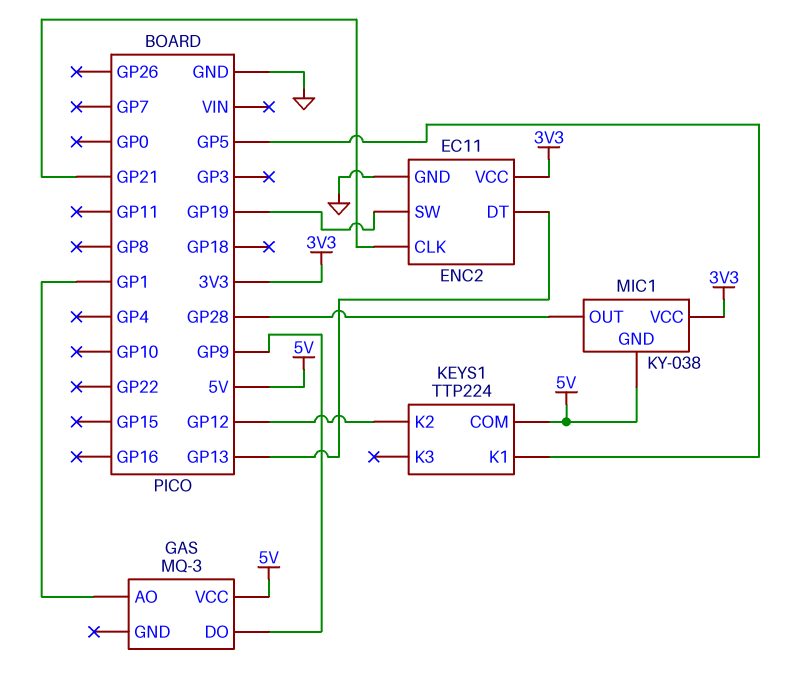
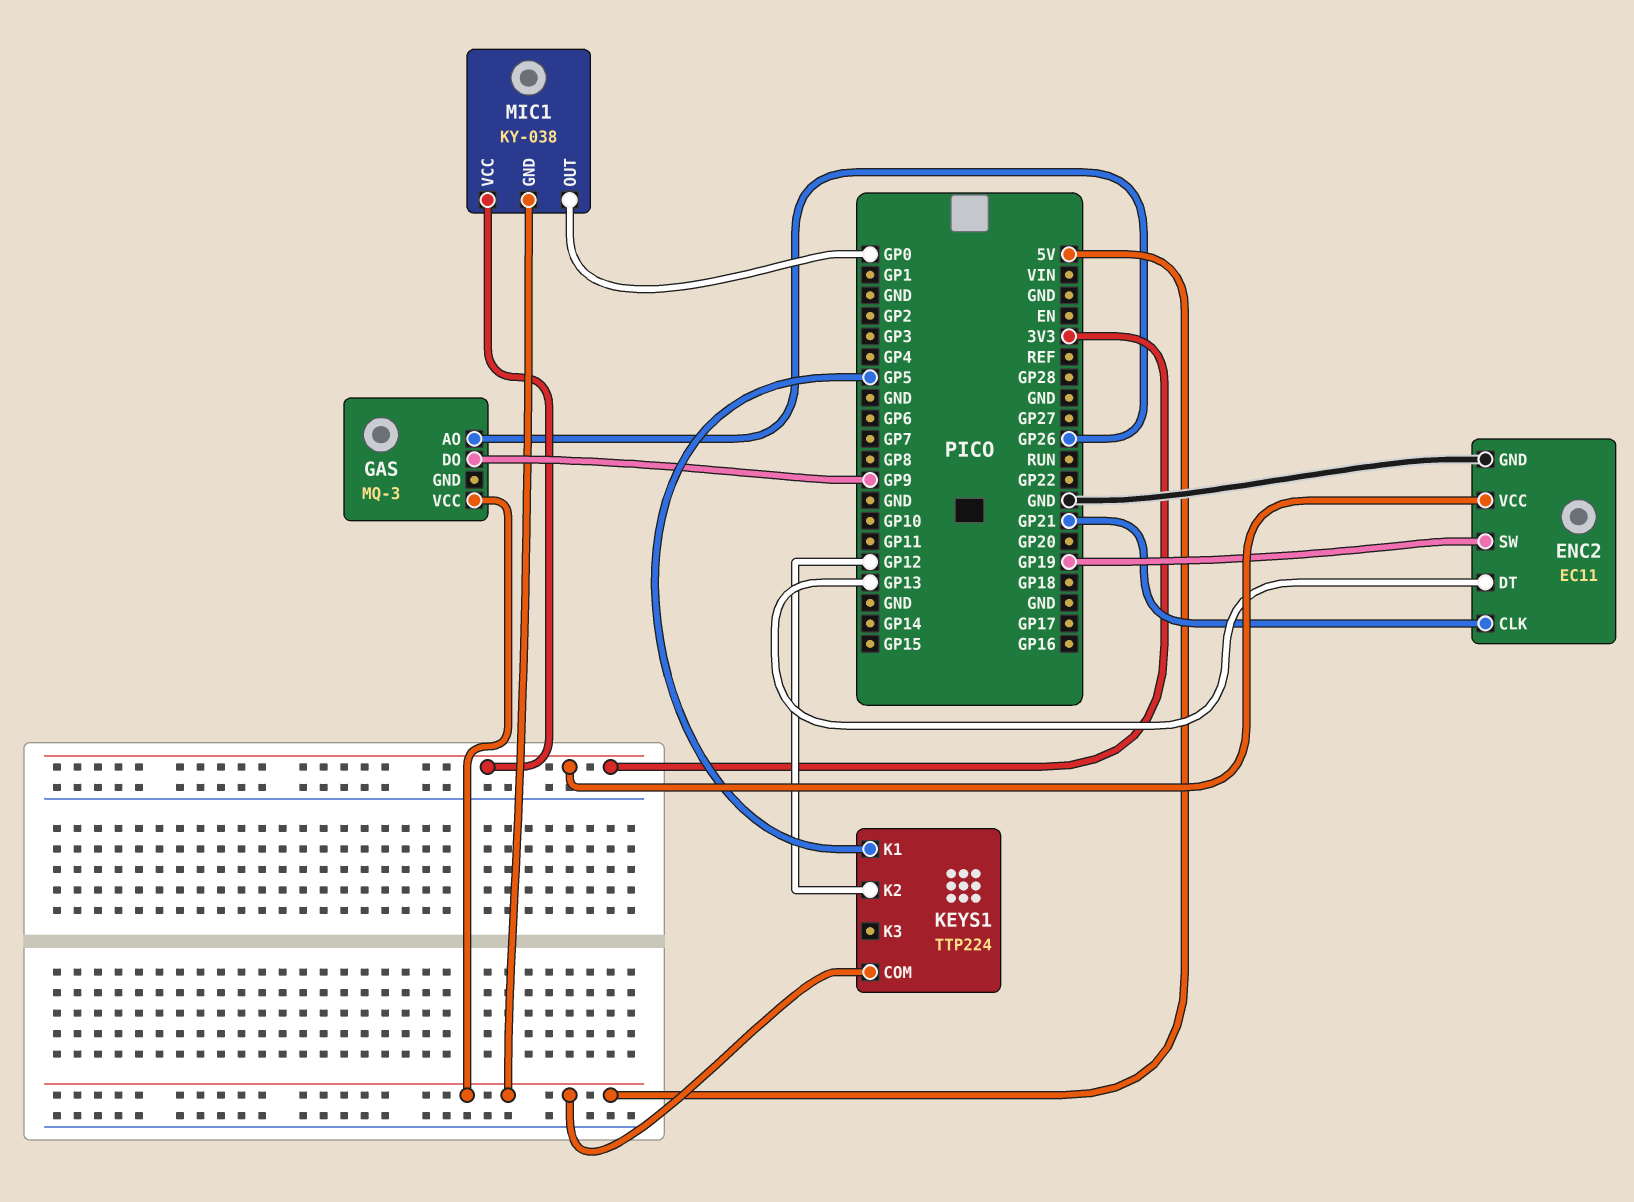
GAS pin AO: GP1 -> GP26
MIC1 pin OUT: GP28 -> GP0

